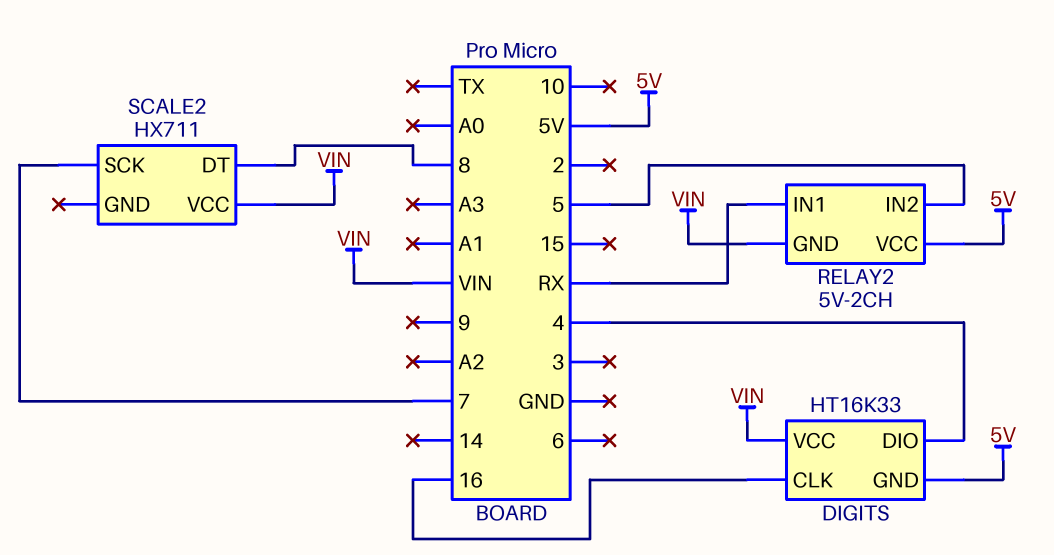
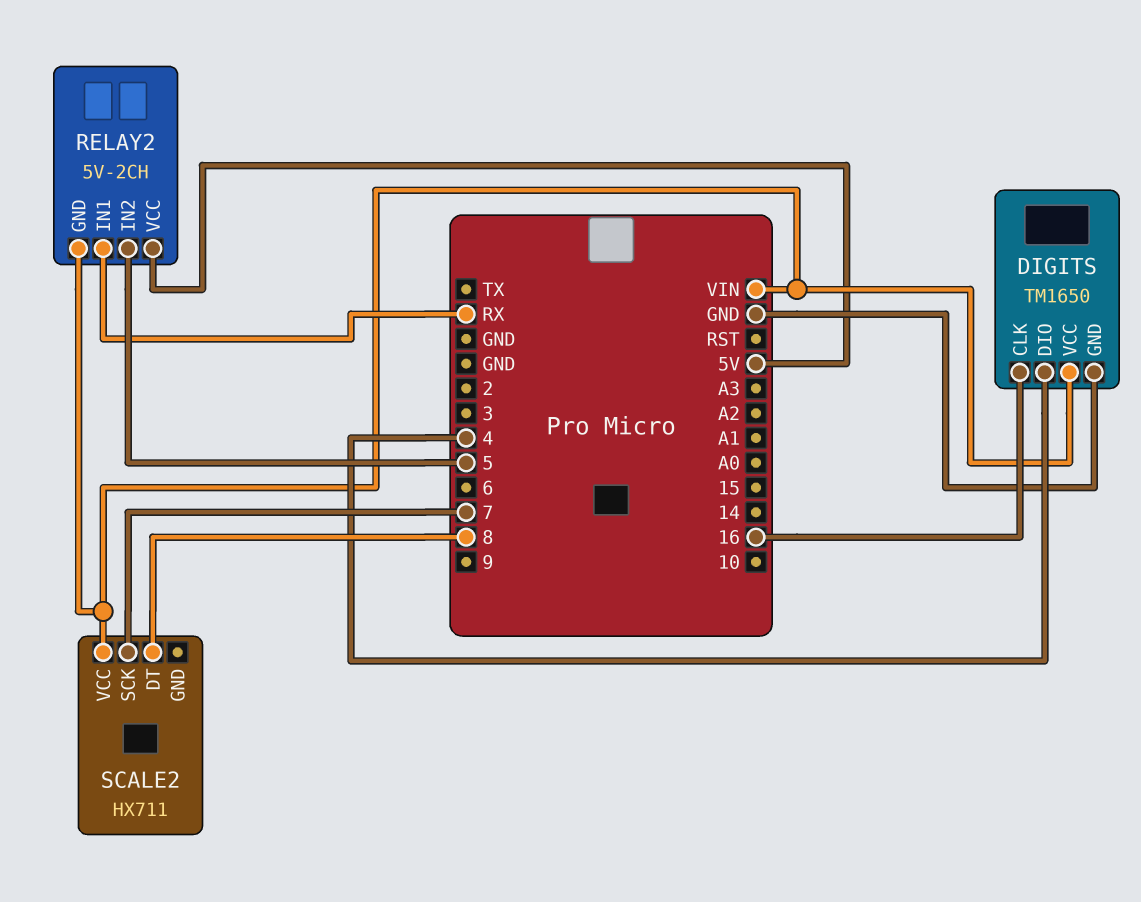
DIGITS: HT16K33 -> TM1650
DIGITS pin GND: 5V -> GND

